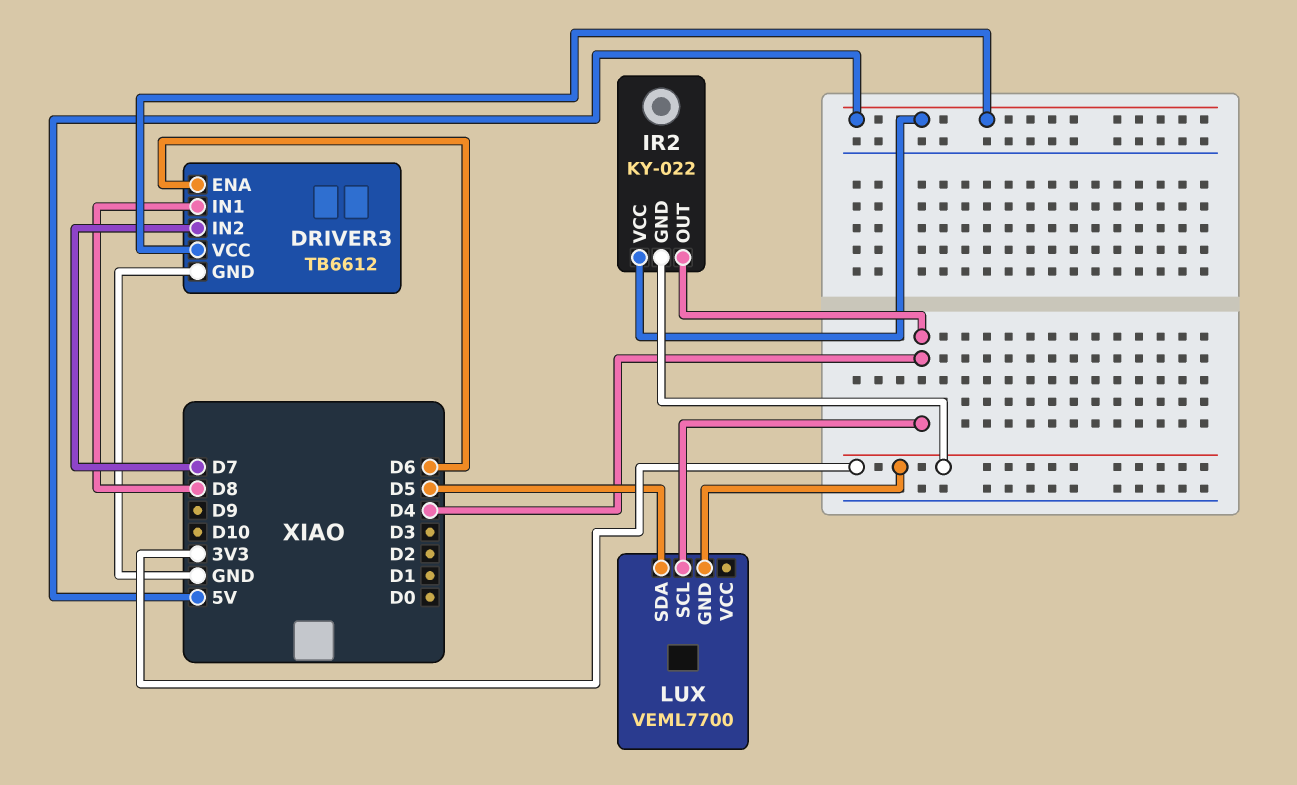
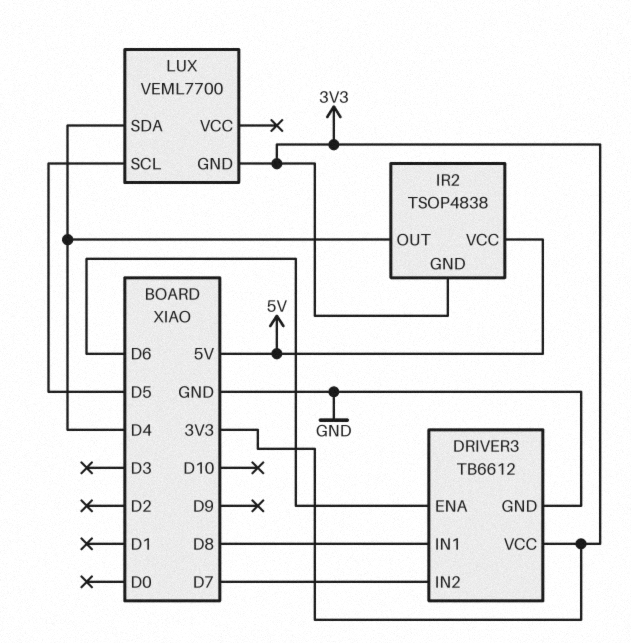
DRIVER3 pin VCC: 5V -> 3V3
IR2: KY-022 -> TSOP4838
LUX pin SCL: D4 -> D5
LUX pin SDA: D5 -> D4

